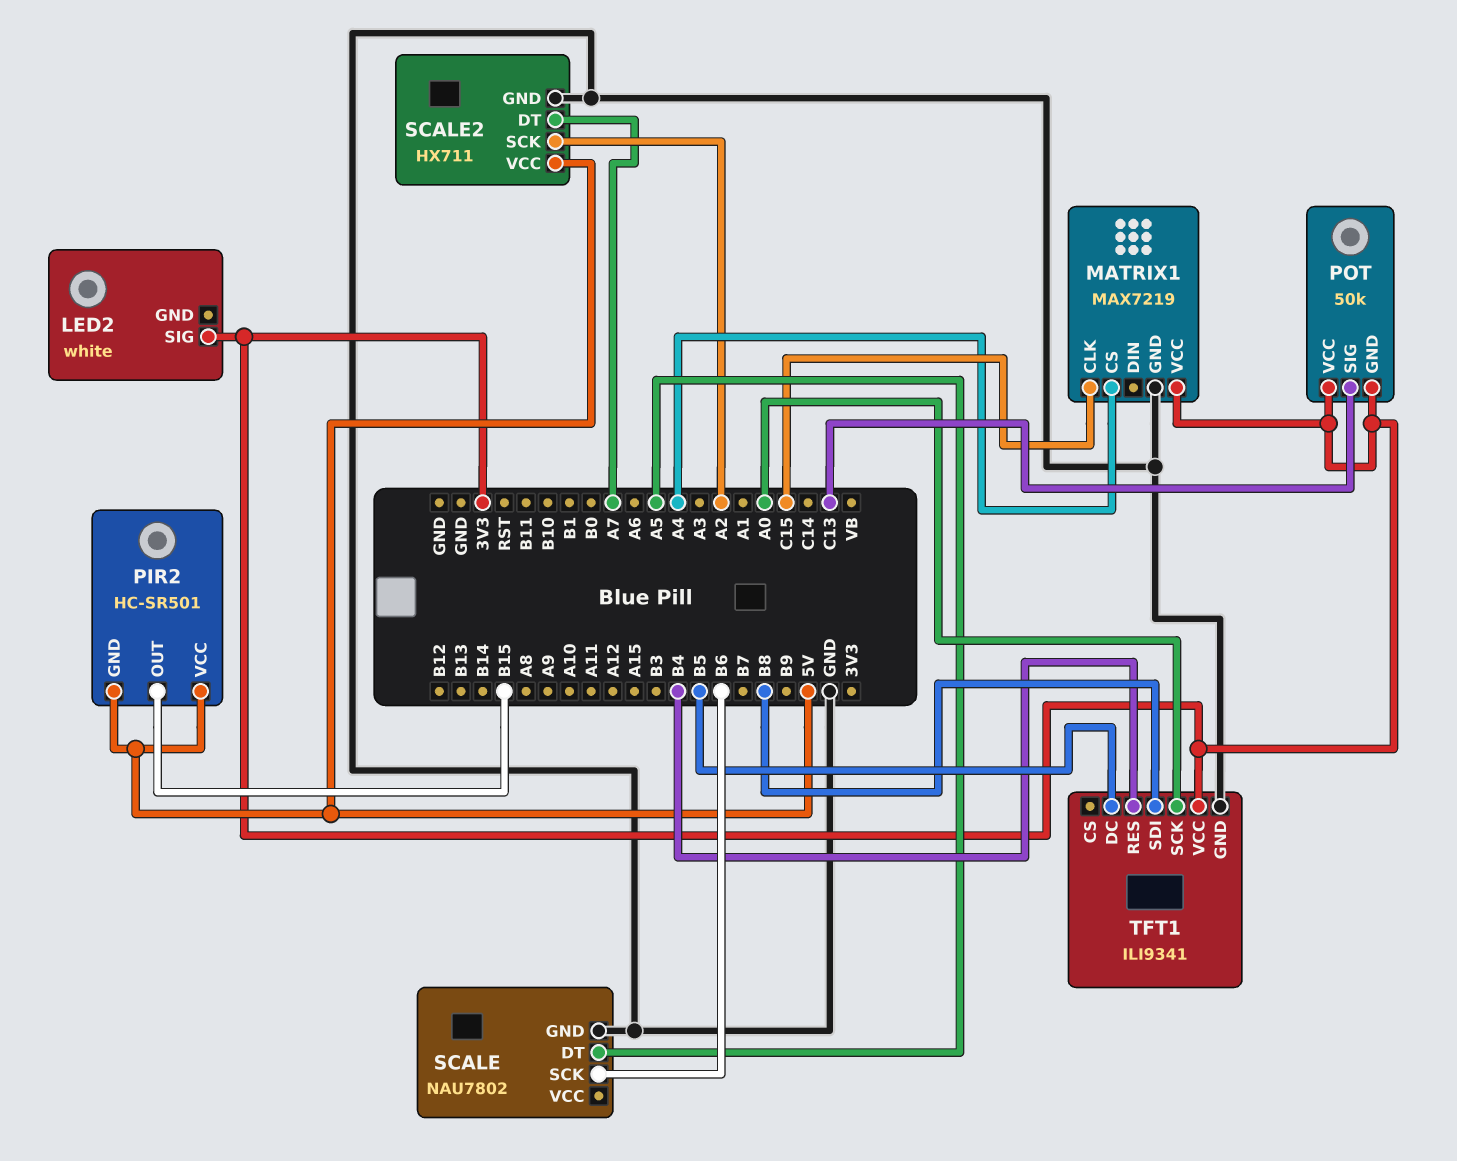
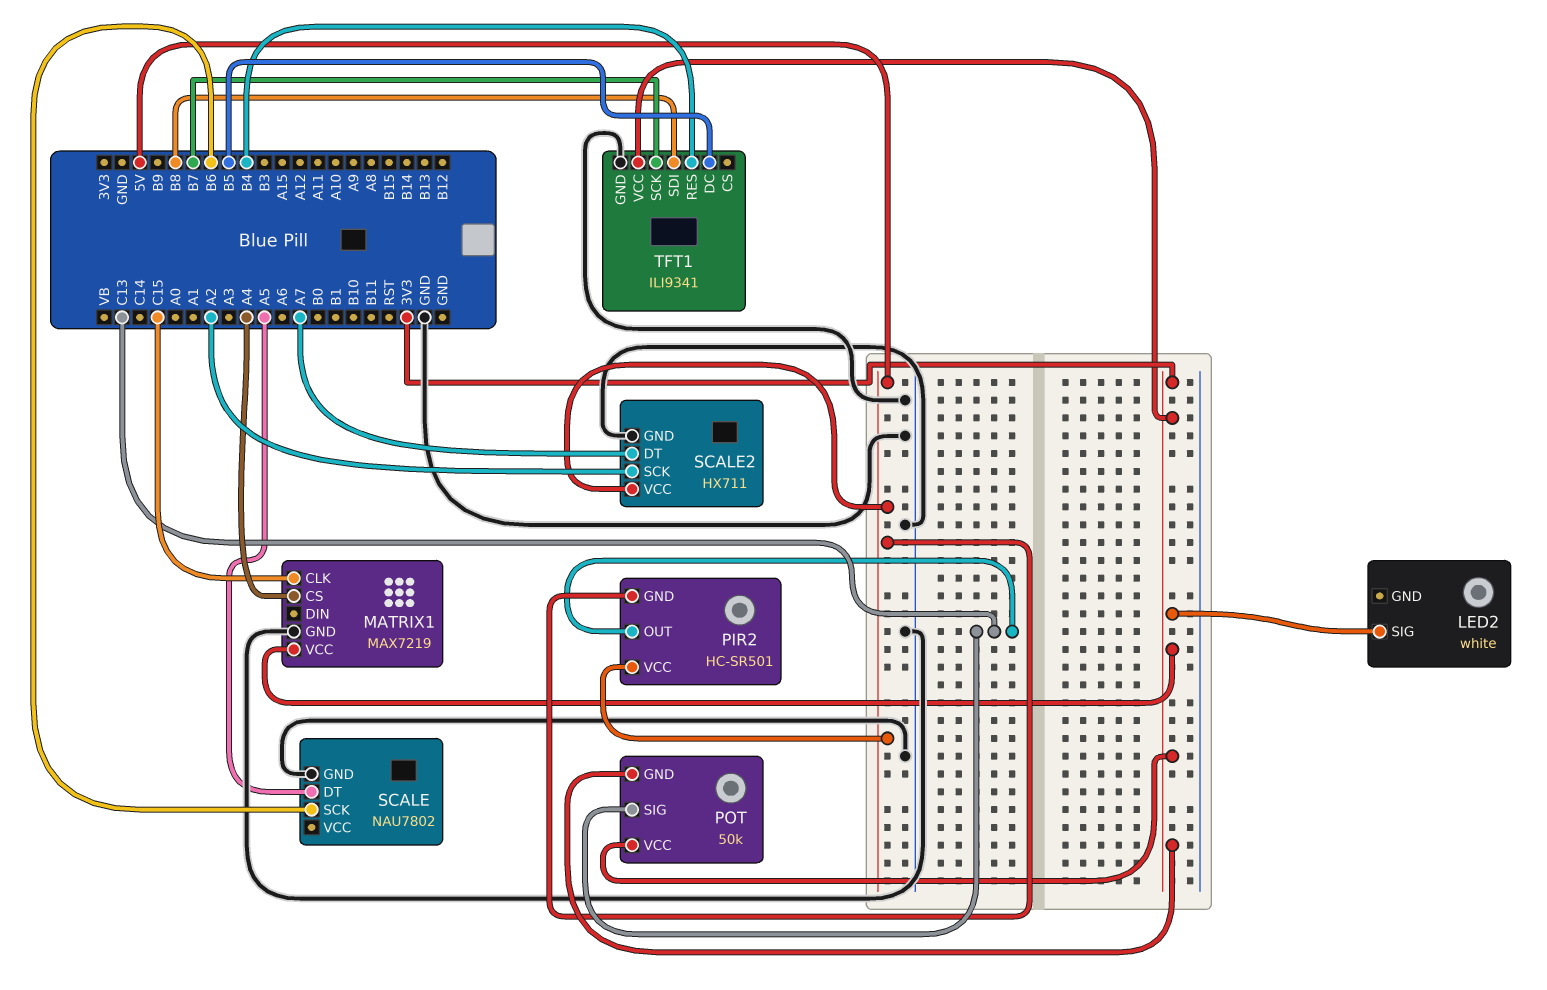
PIR2 pin OUT: B15 -> C13
TFT1 pin SCK: A0 -> B7

